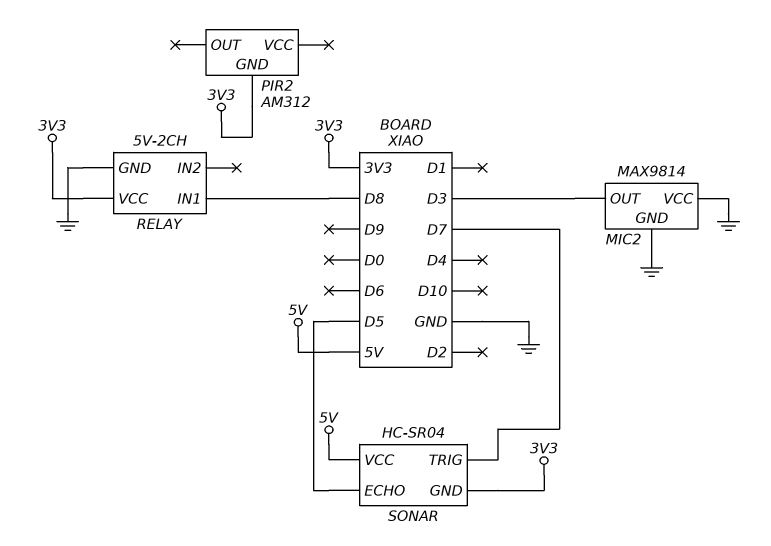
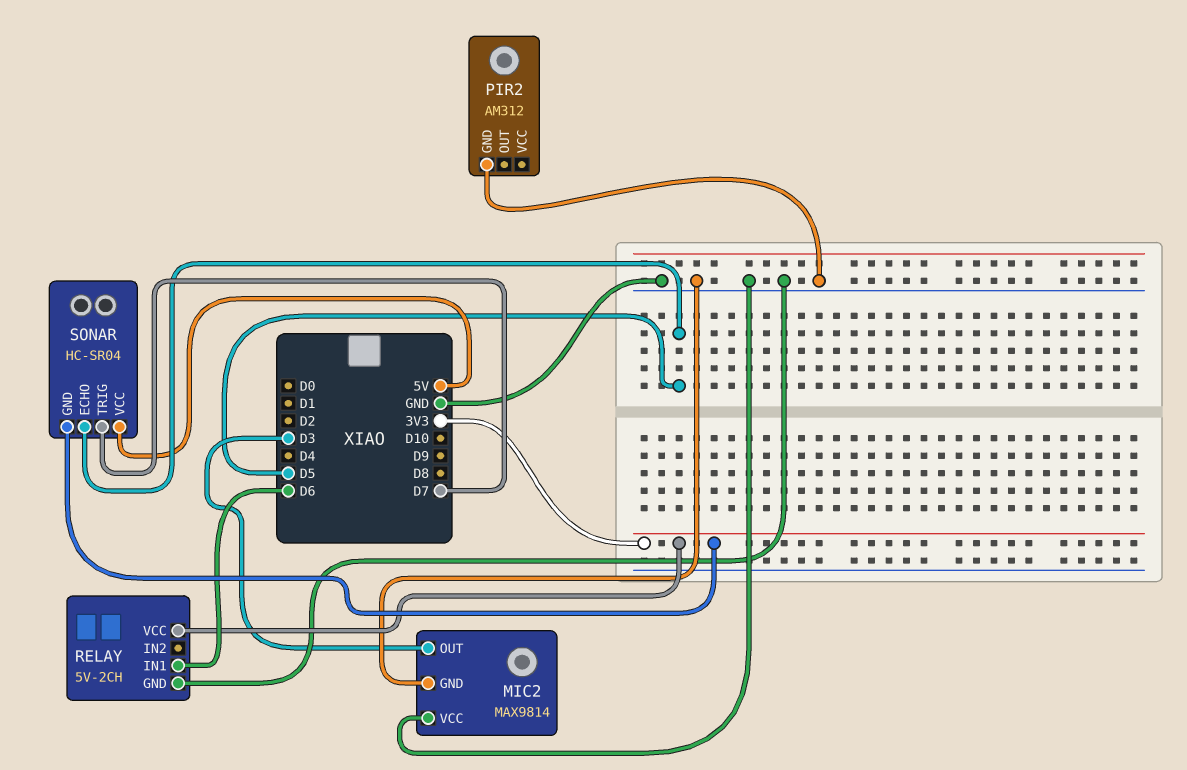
PIR2 pin GND: 3V3 -> GND
RELAY pin IN1: D8 -> D6

